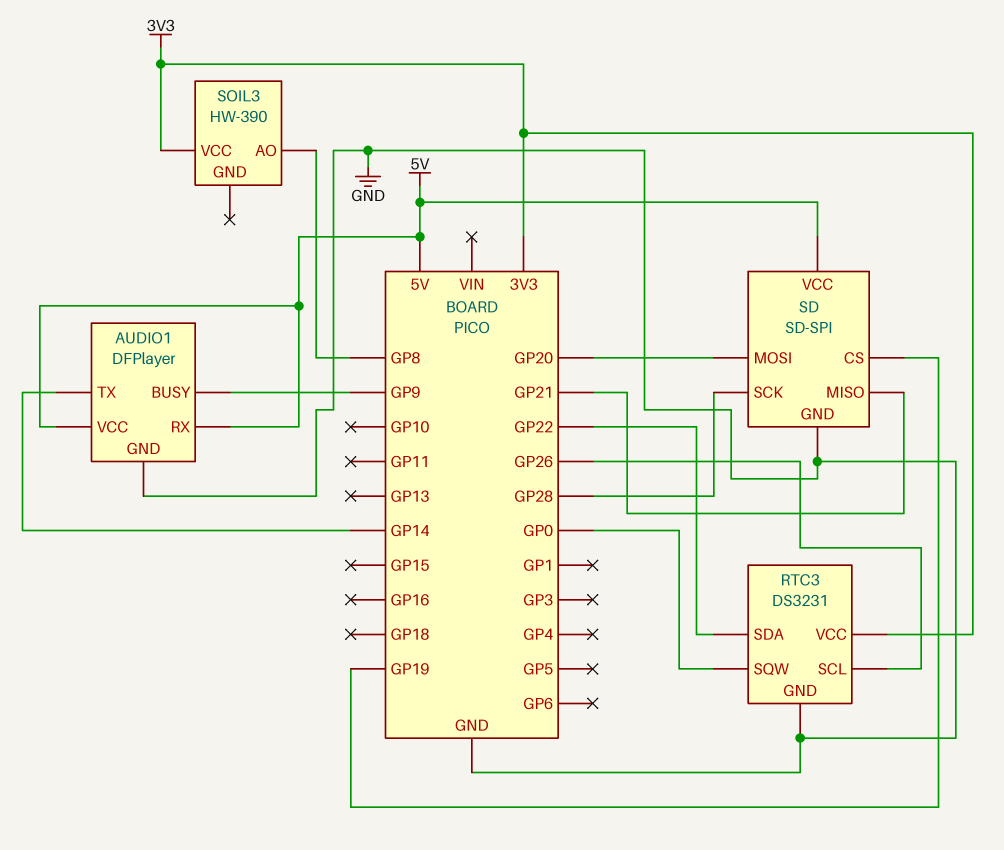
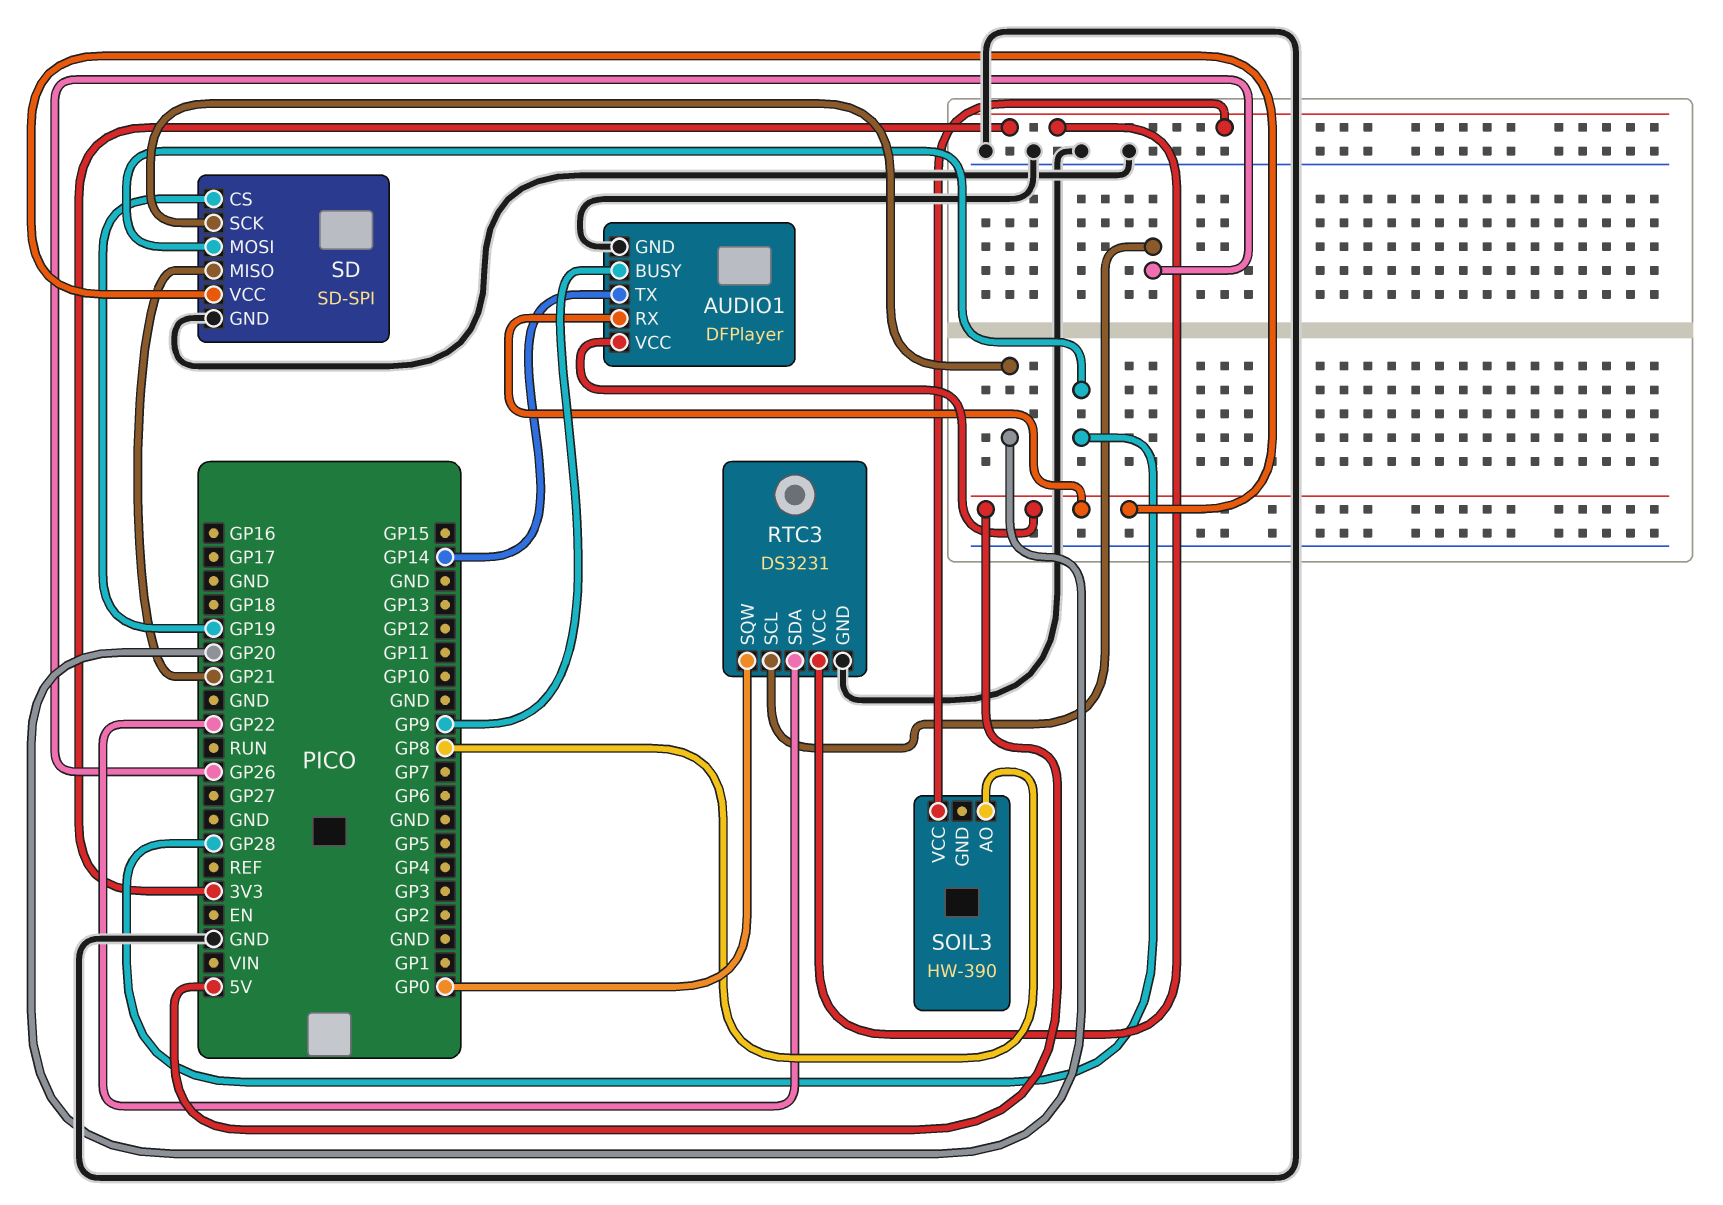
SD pin MOSI: GP20 -> GP28
SD pin SCK: GP28 -> GP20

